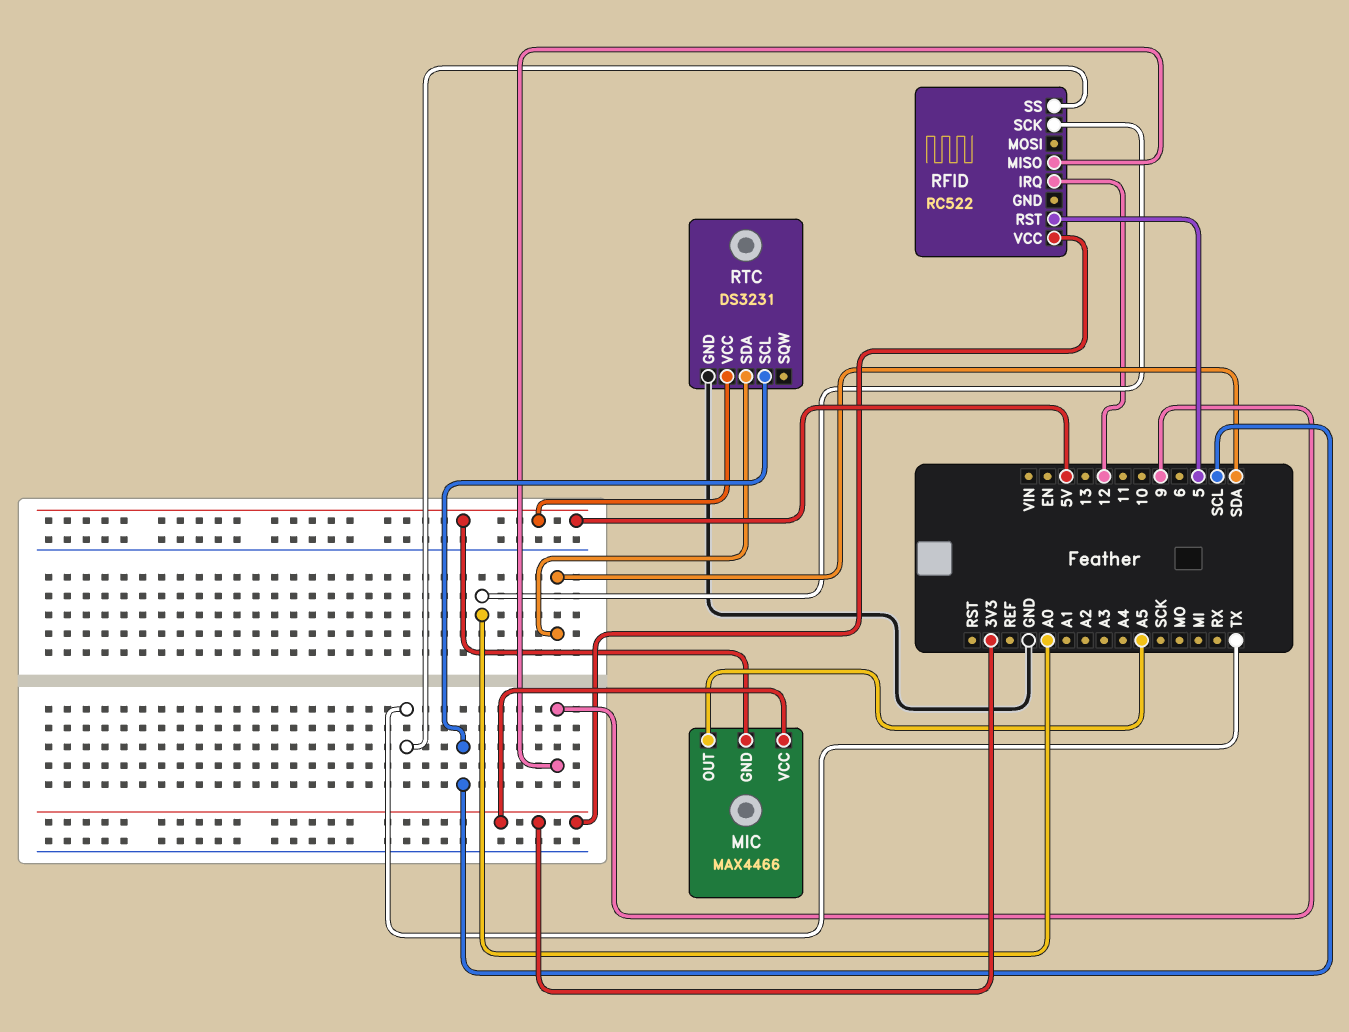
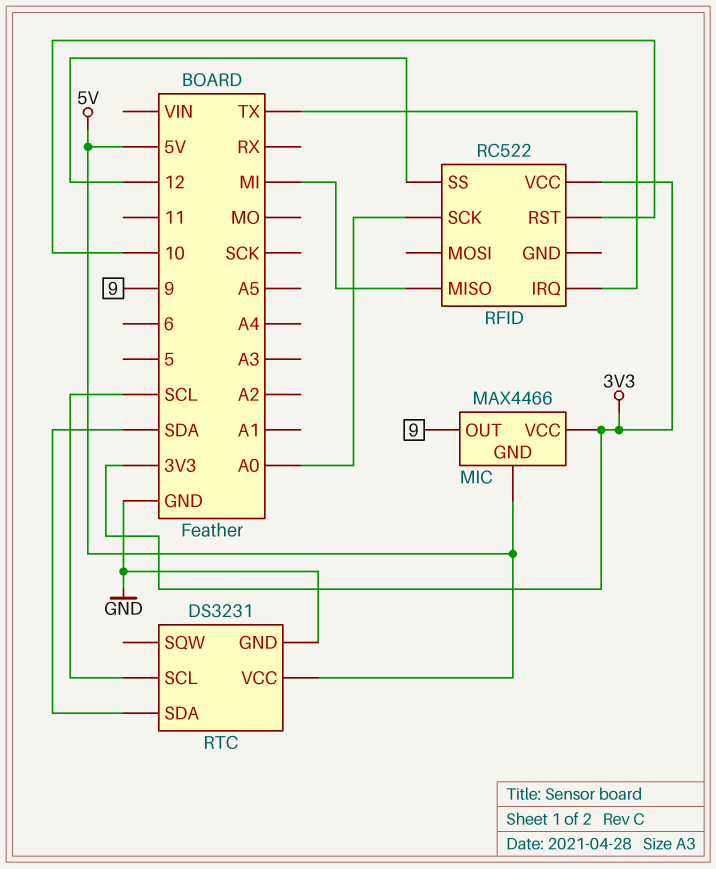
MIC pin OUT: A5 -> 9
RFID pin IRQ: 12 -> TX
RFID pin MISO: 9 -> MI
RFID pin RST: 5 -> 10
RFID pin SS: TX -> 12

